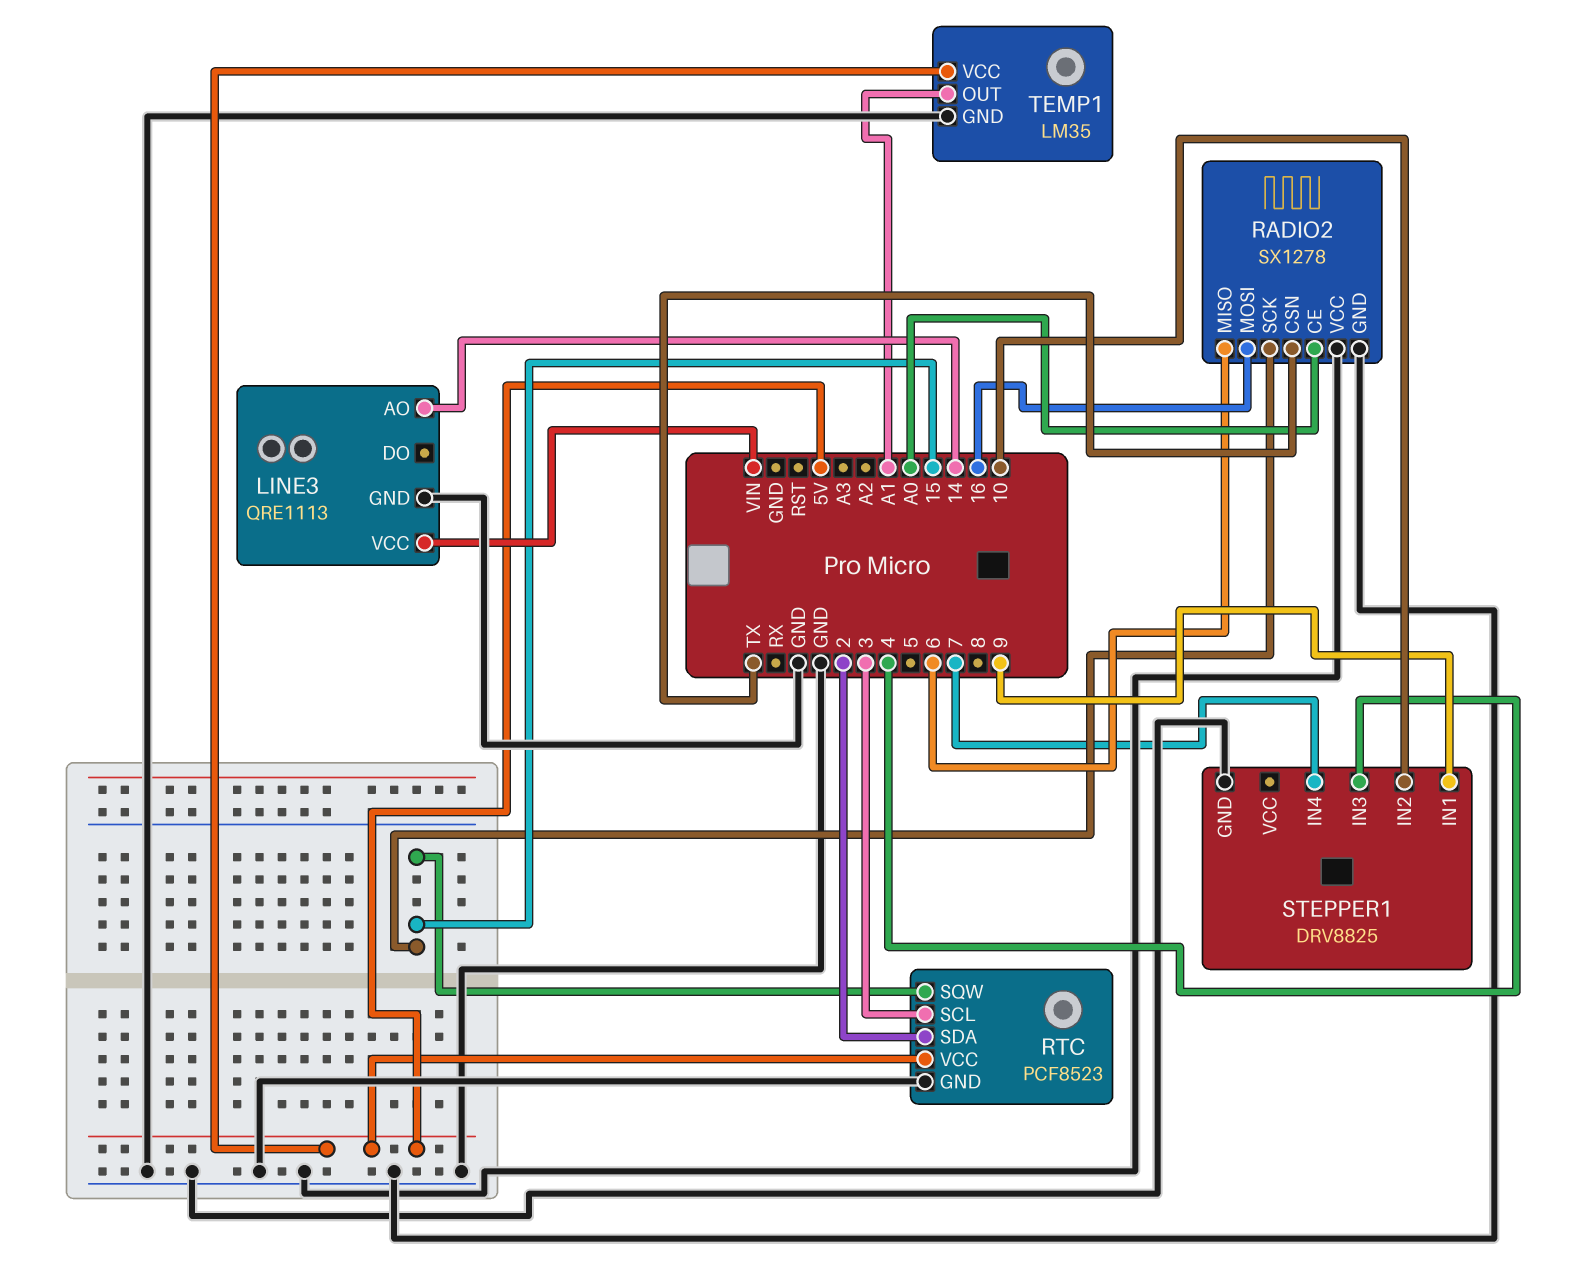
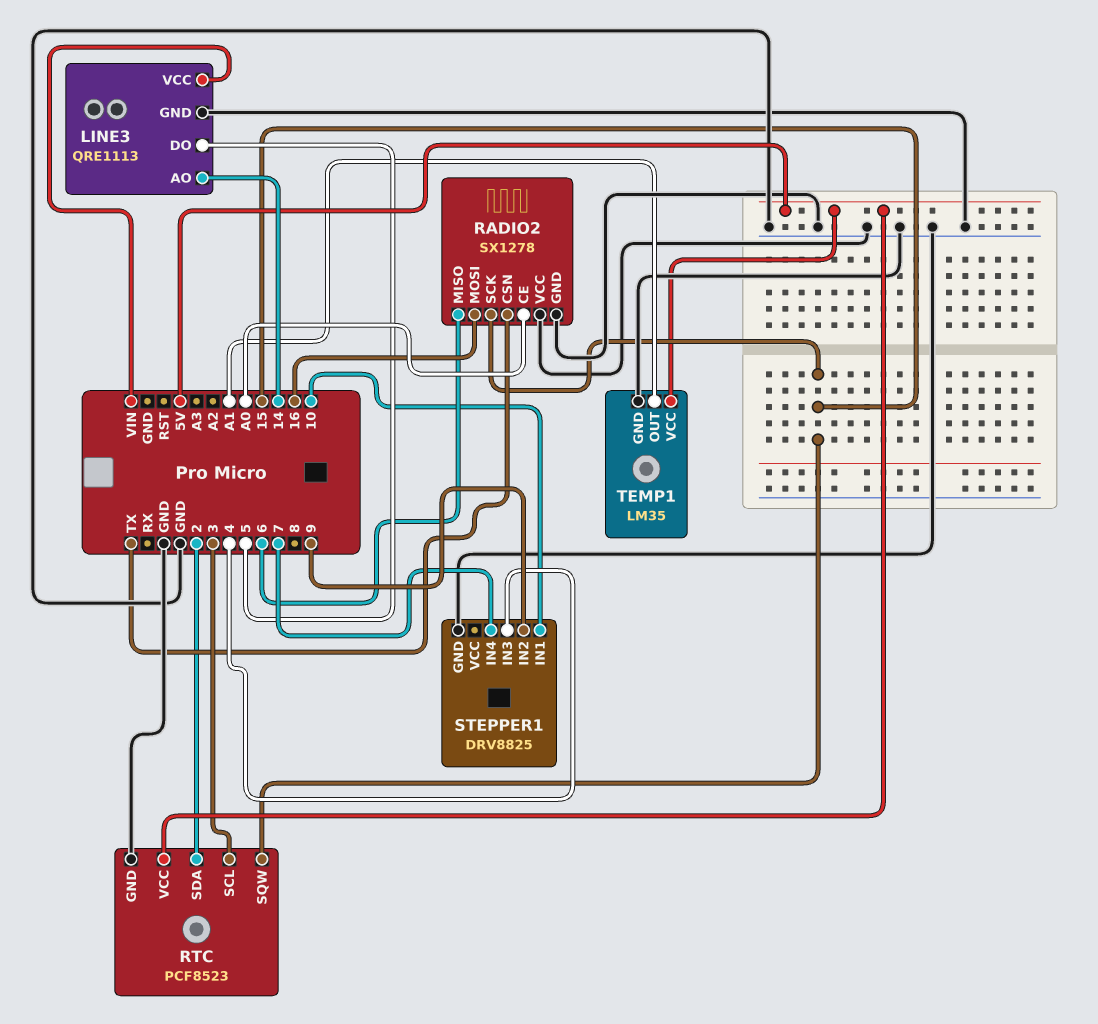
LINE3 pin DO: none -> 5
STEPPER1 pin IN1: 9 -> 10
STEPPER1 pin IN2: 10 -> 9

